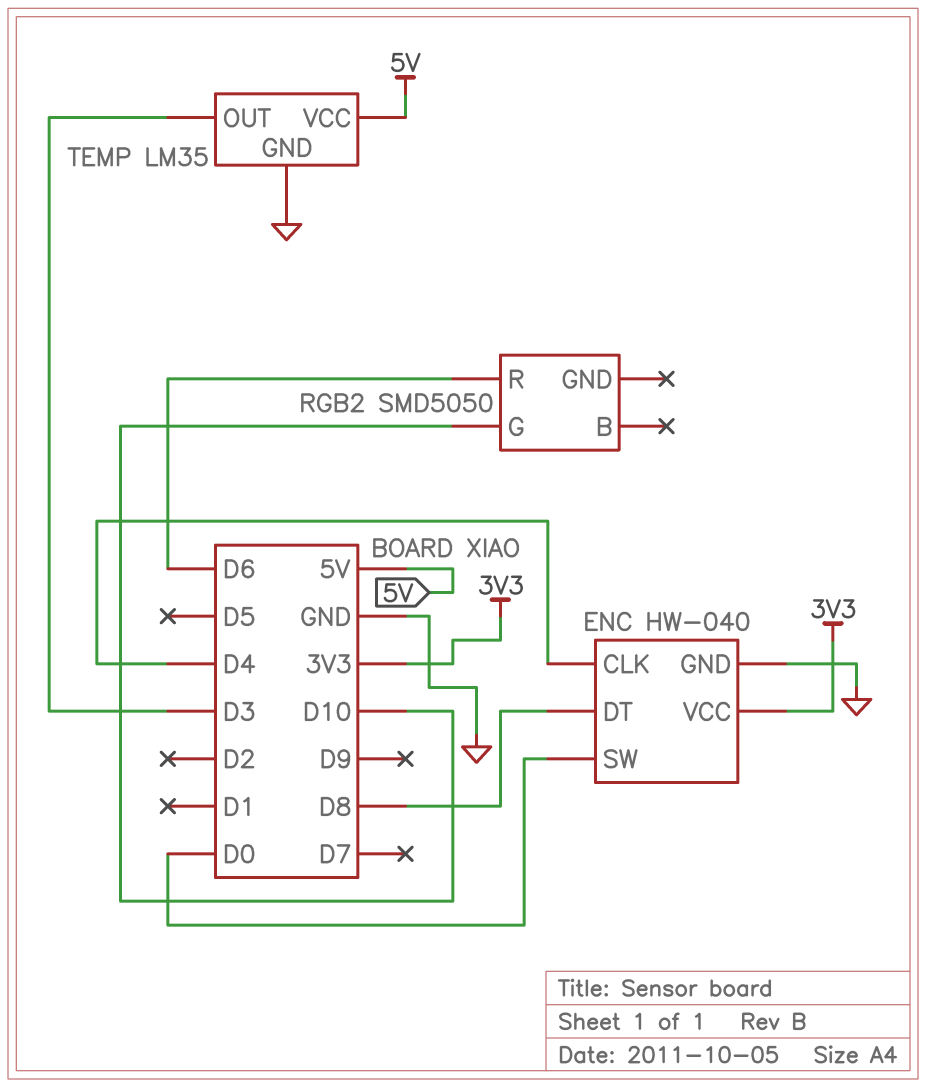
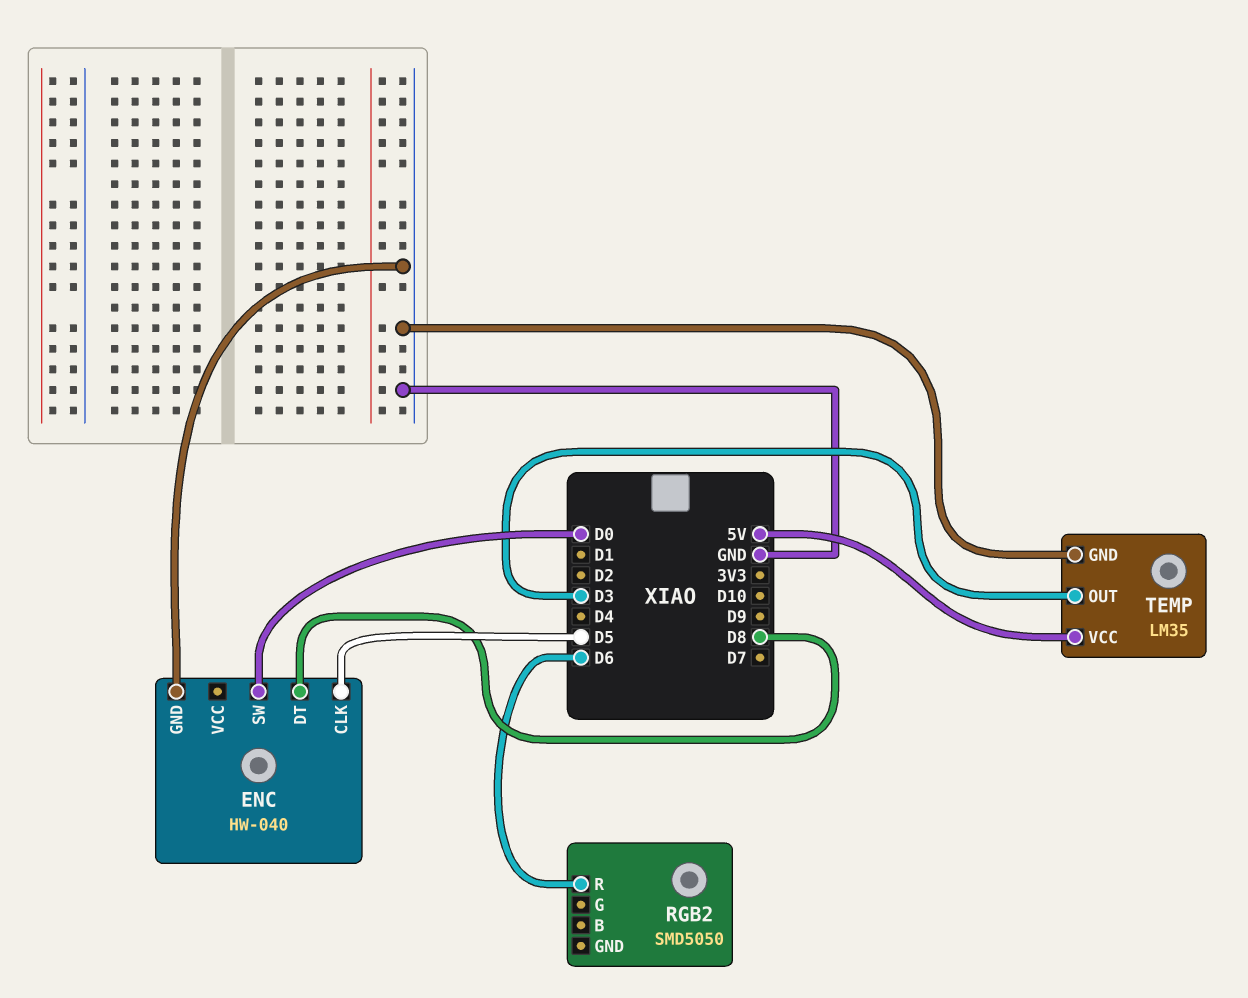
ENC pin CLK: D4 -> D5
ENC pin VCC: 3V3 -> none
RGB2 pin G: D10 -> none

